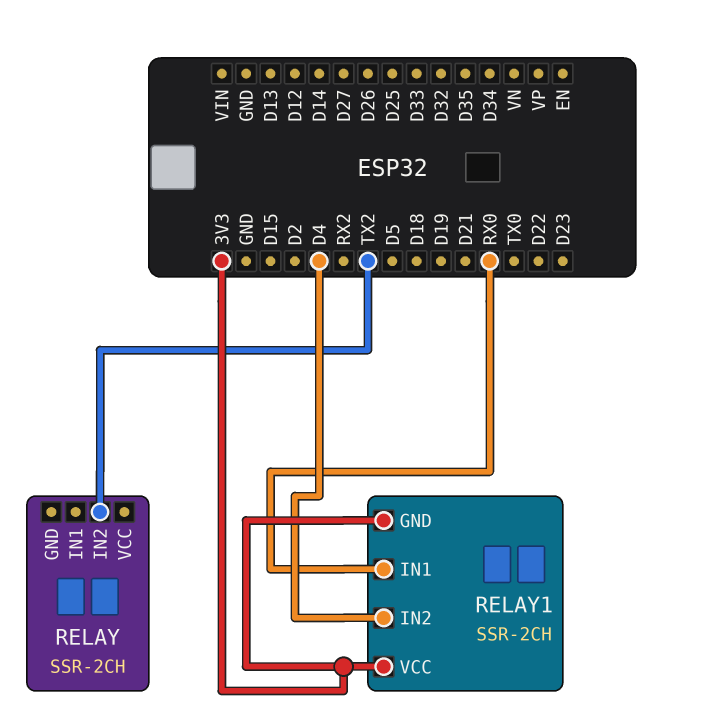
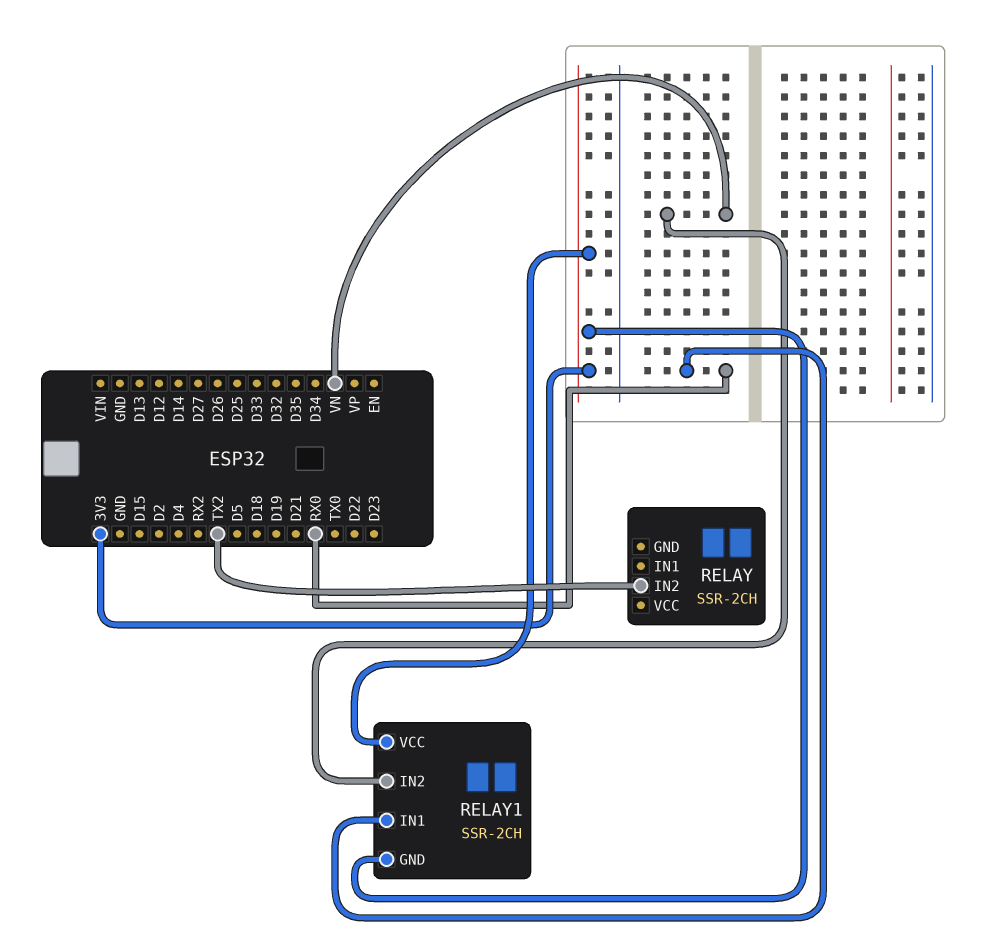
RELAY1 pin IN2: D4 -> VN

